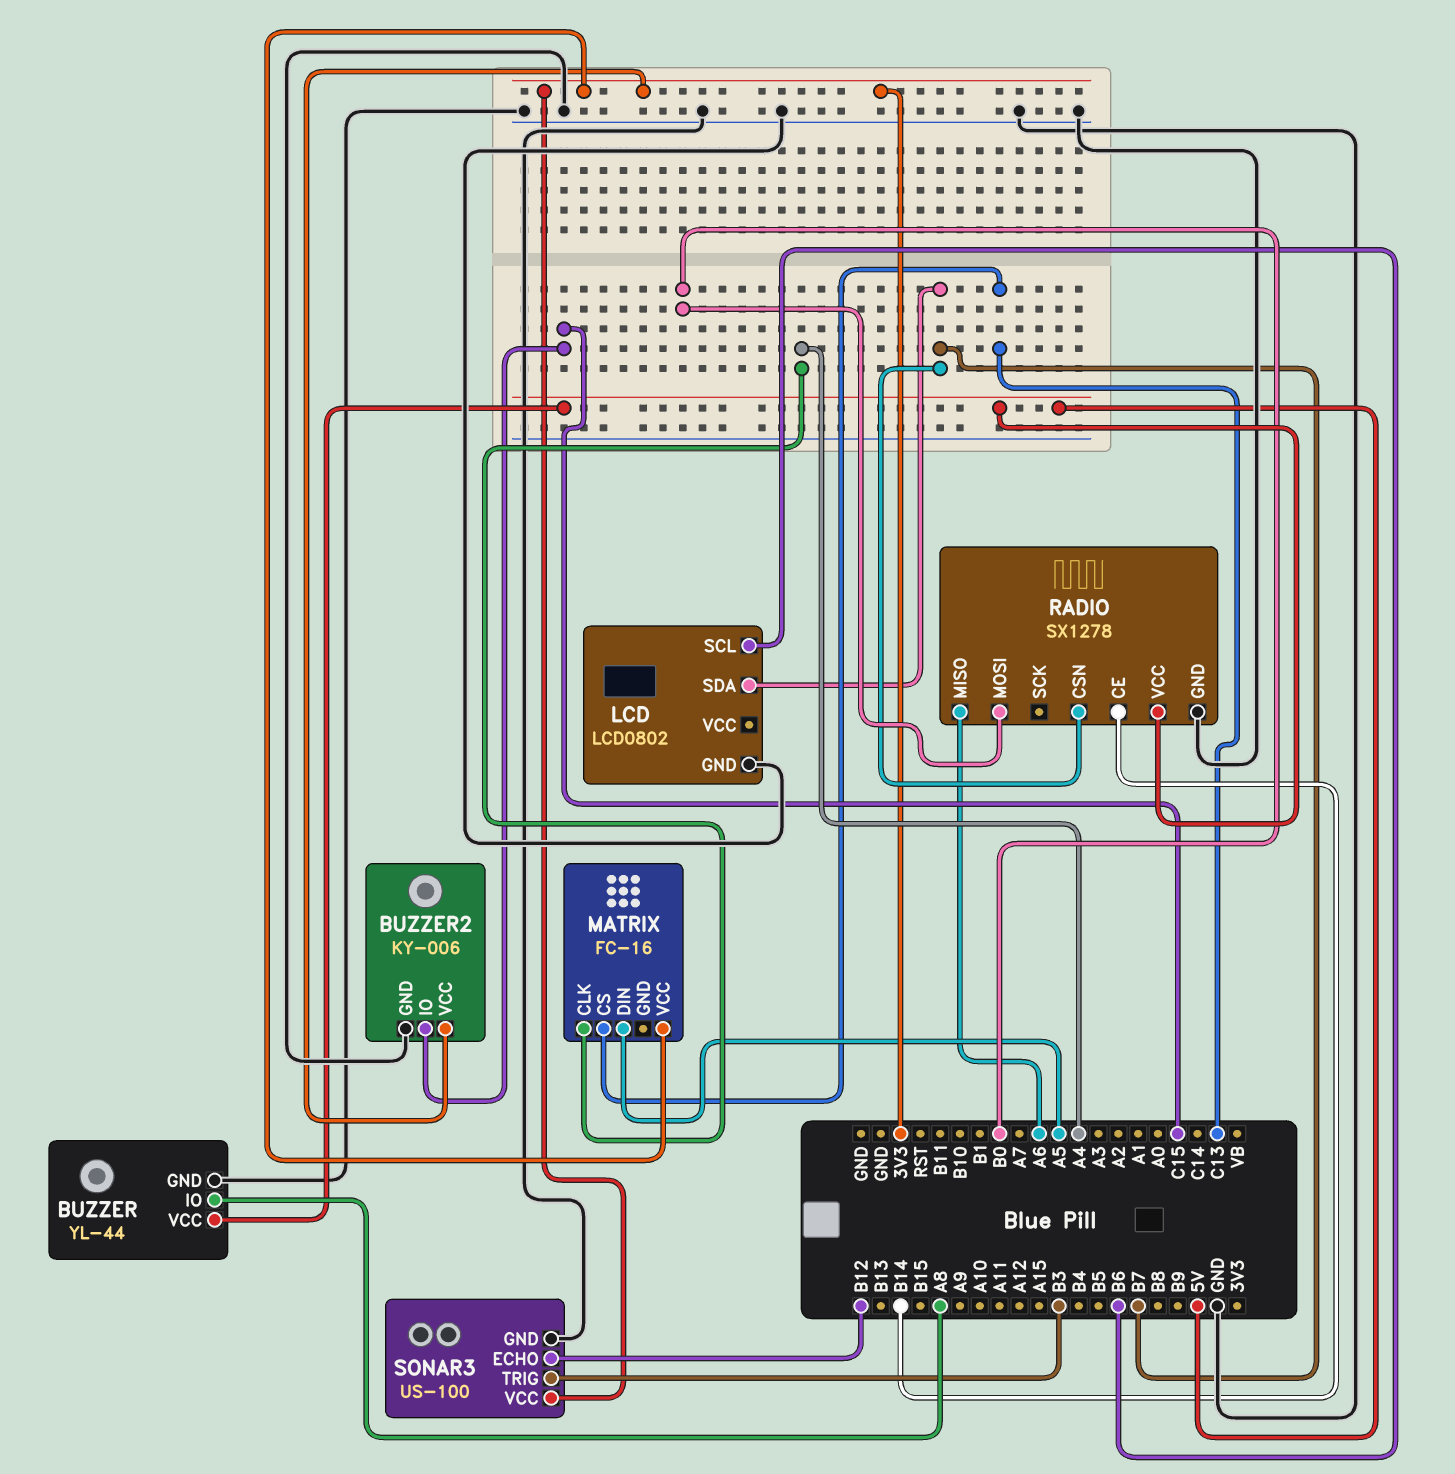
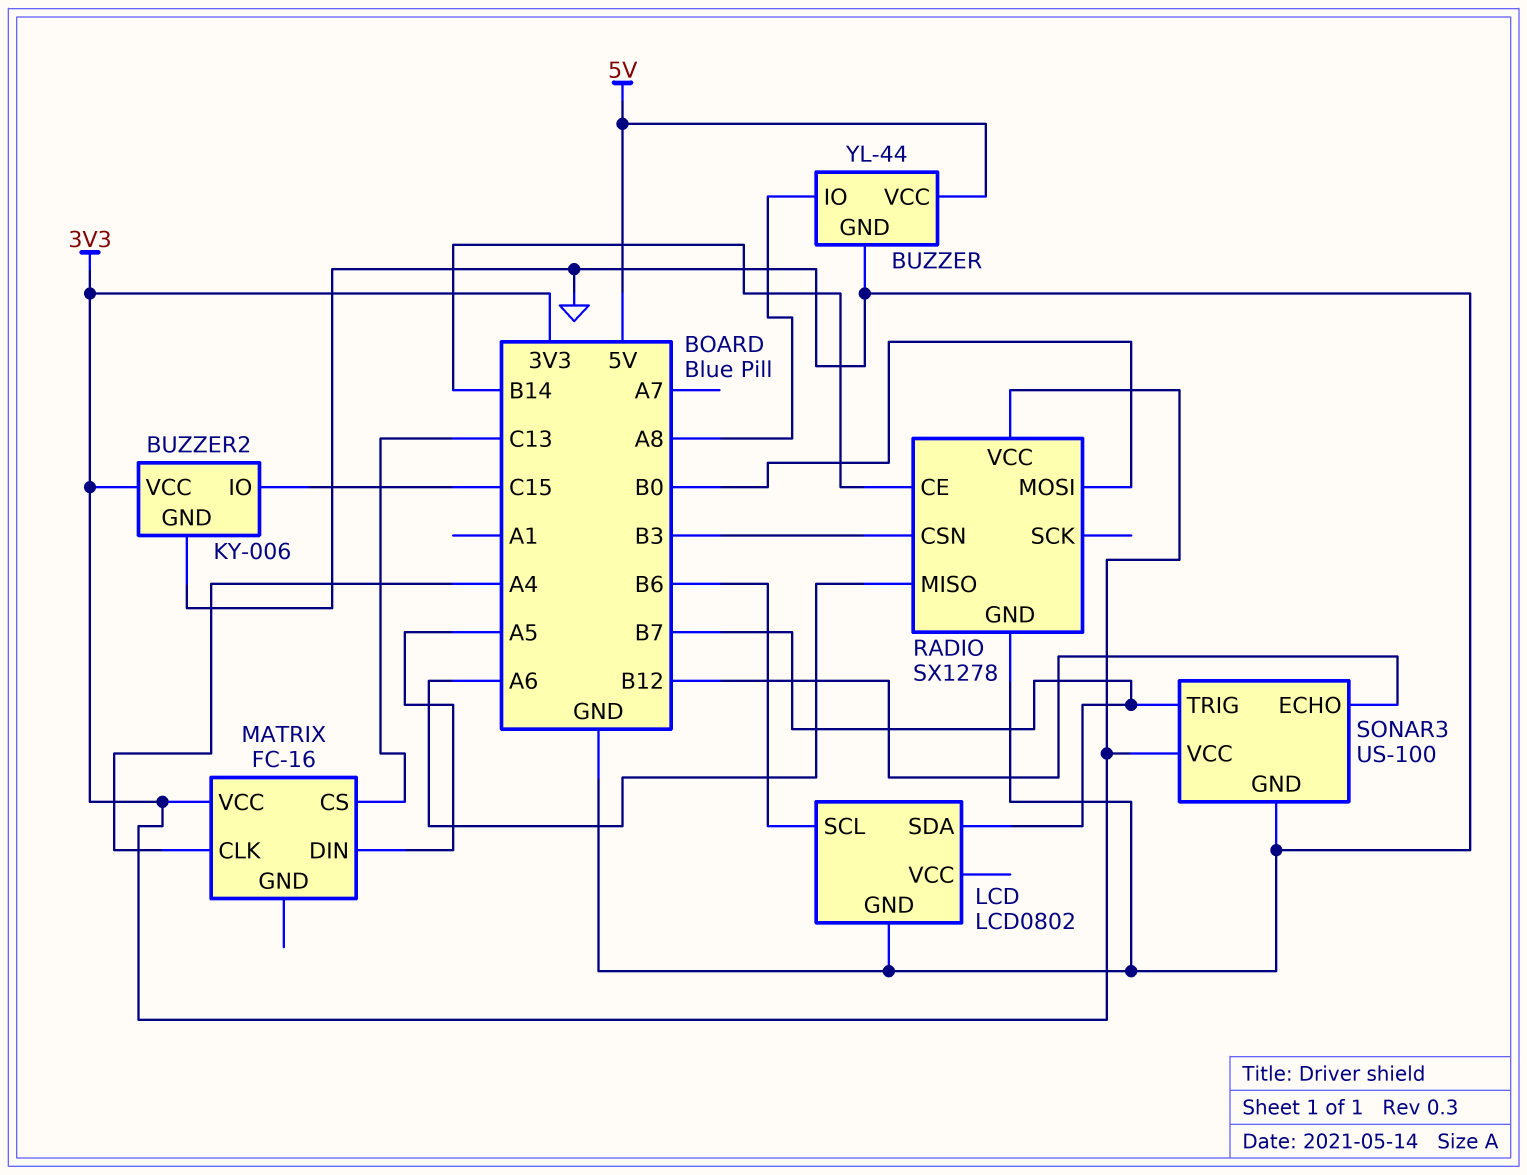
RADIO pin CSN: B7 -> B3
RADIO pin VCC: 5V -> 3V3
SONAR3 pin TRIG: B3 -> B7

